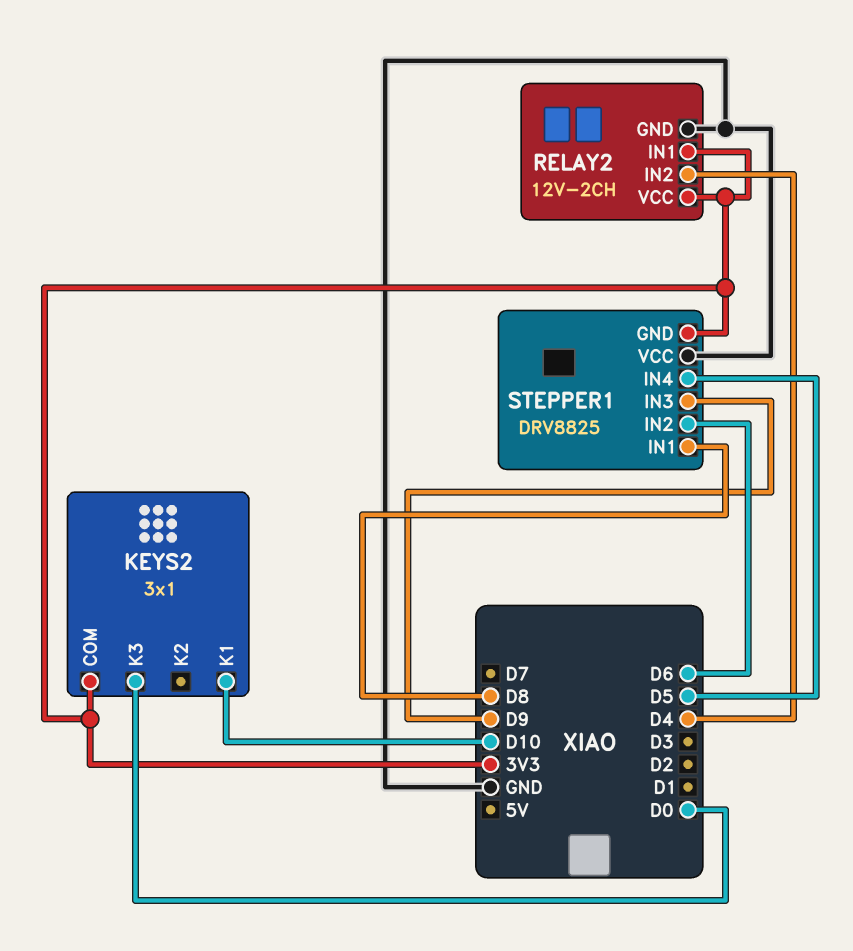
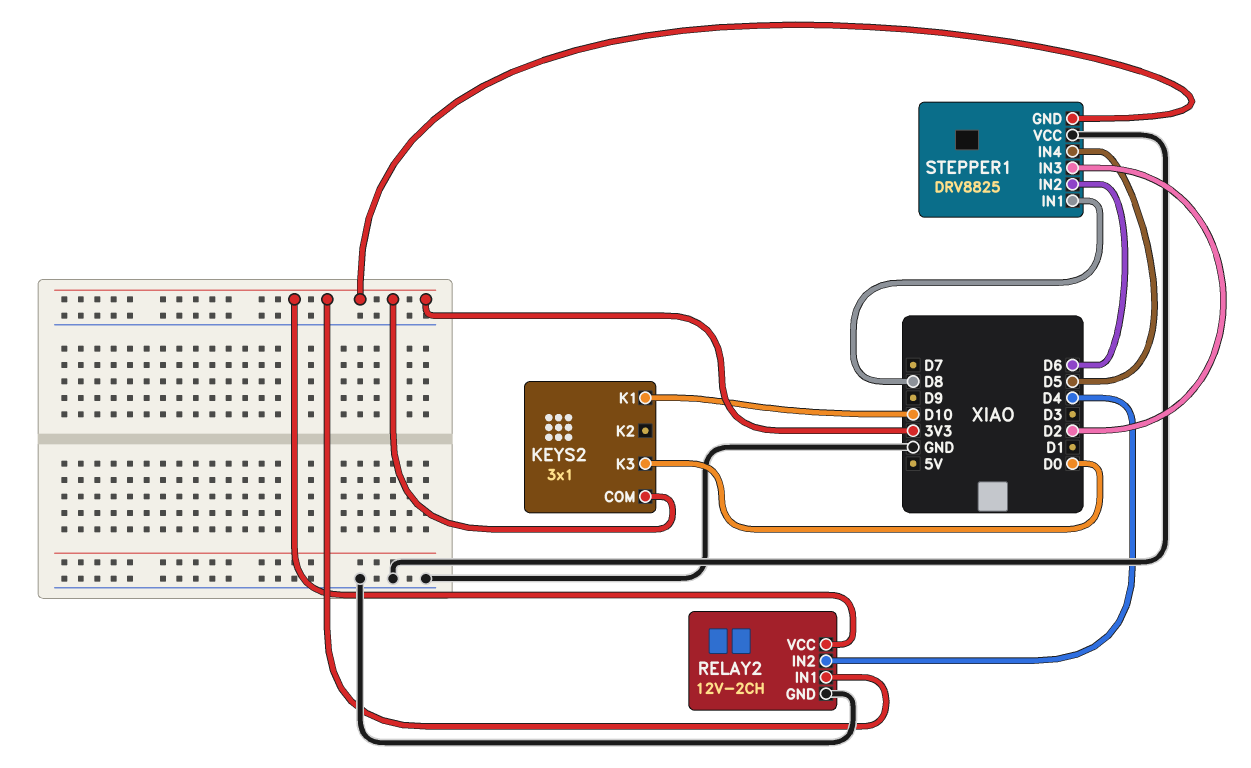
STEPPER1 pin IN3: D9 -> D2

